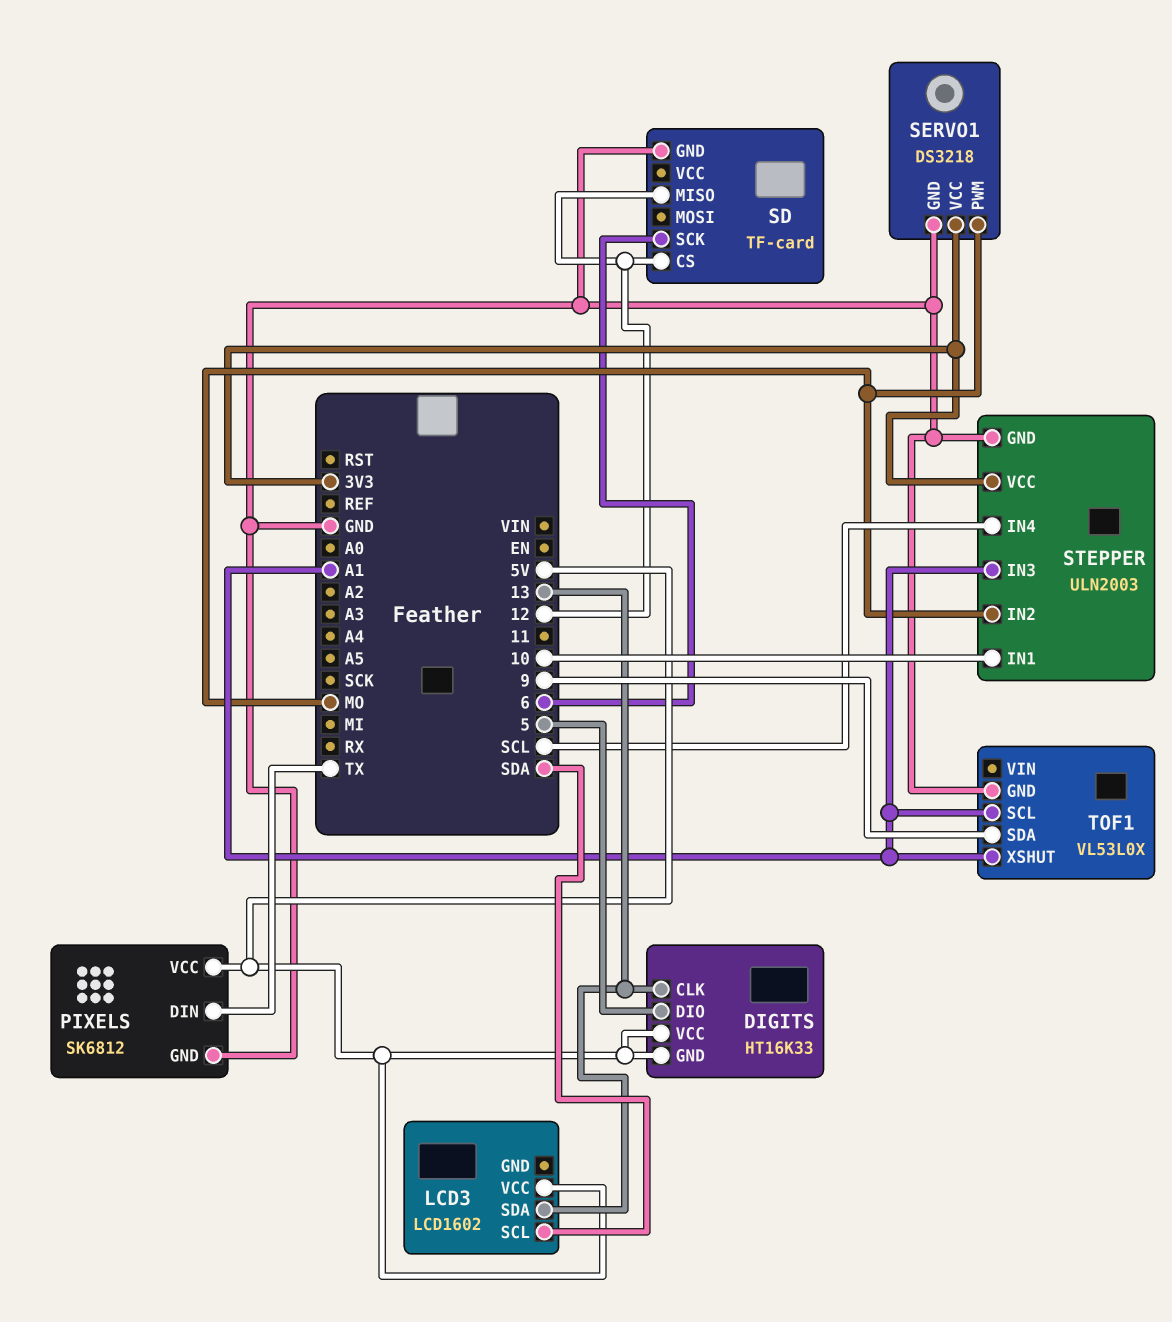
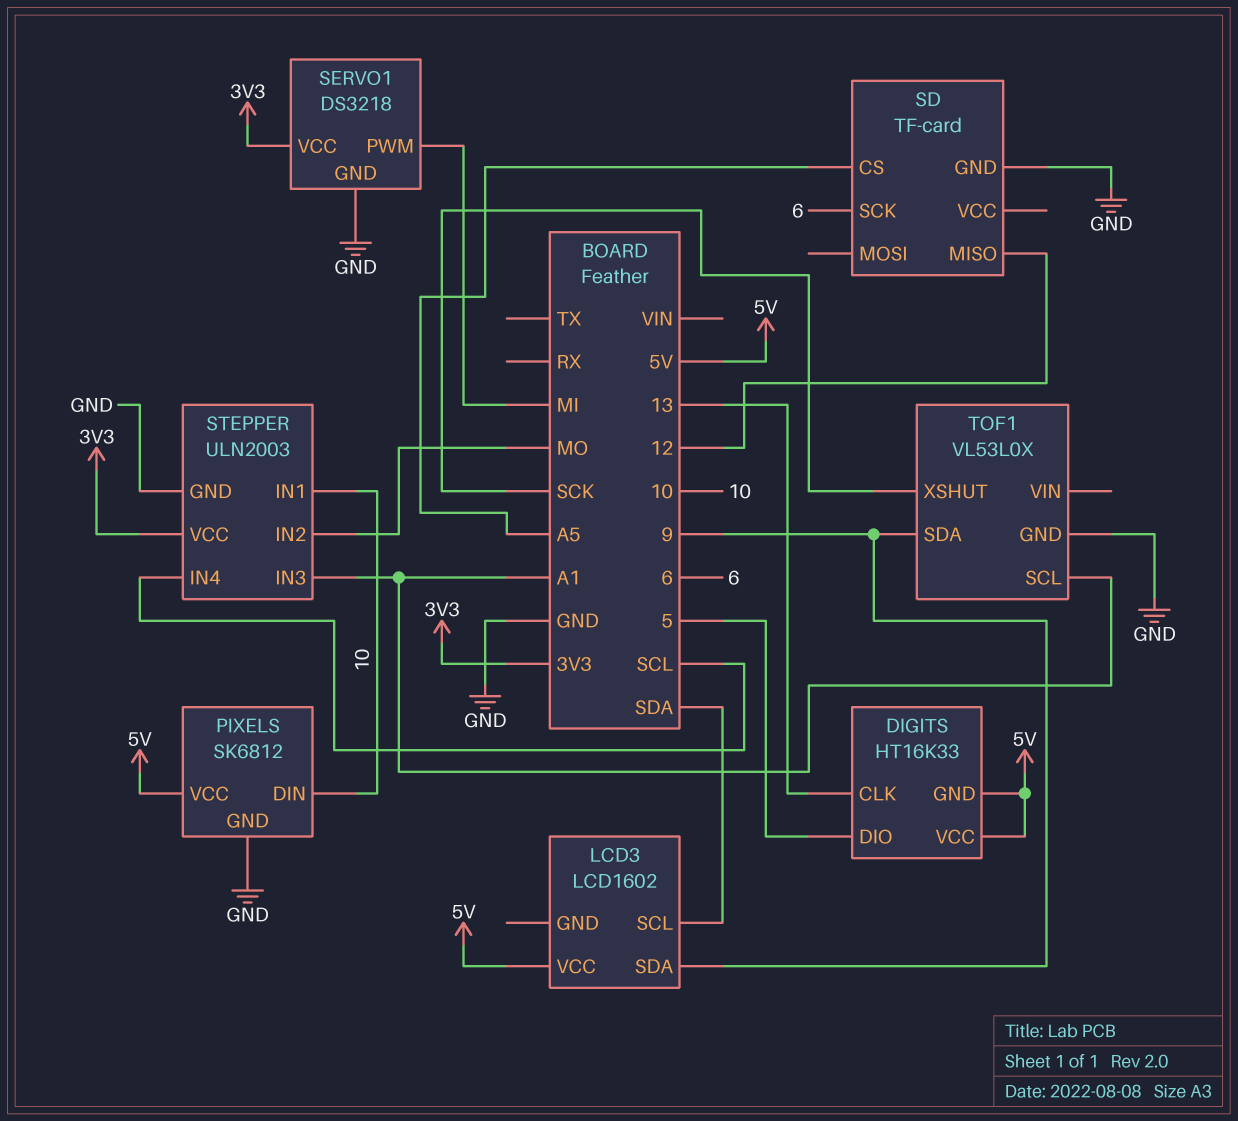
LCD3 pin SDA: 13 -> 9
PIXELS pin DIN: TX -> 10
SD pin CS: 12 -> A5
SERVO1 pin PWM: MO -> MI
TOF1 pin XSHUT: A1 -> SCK

